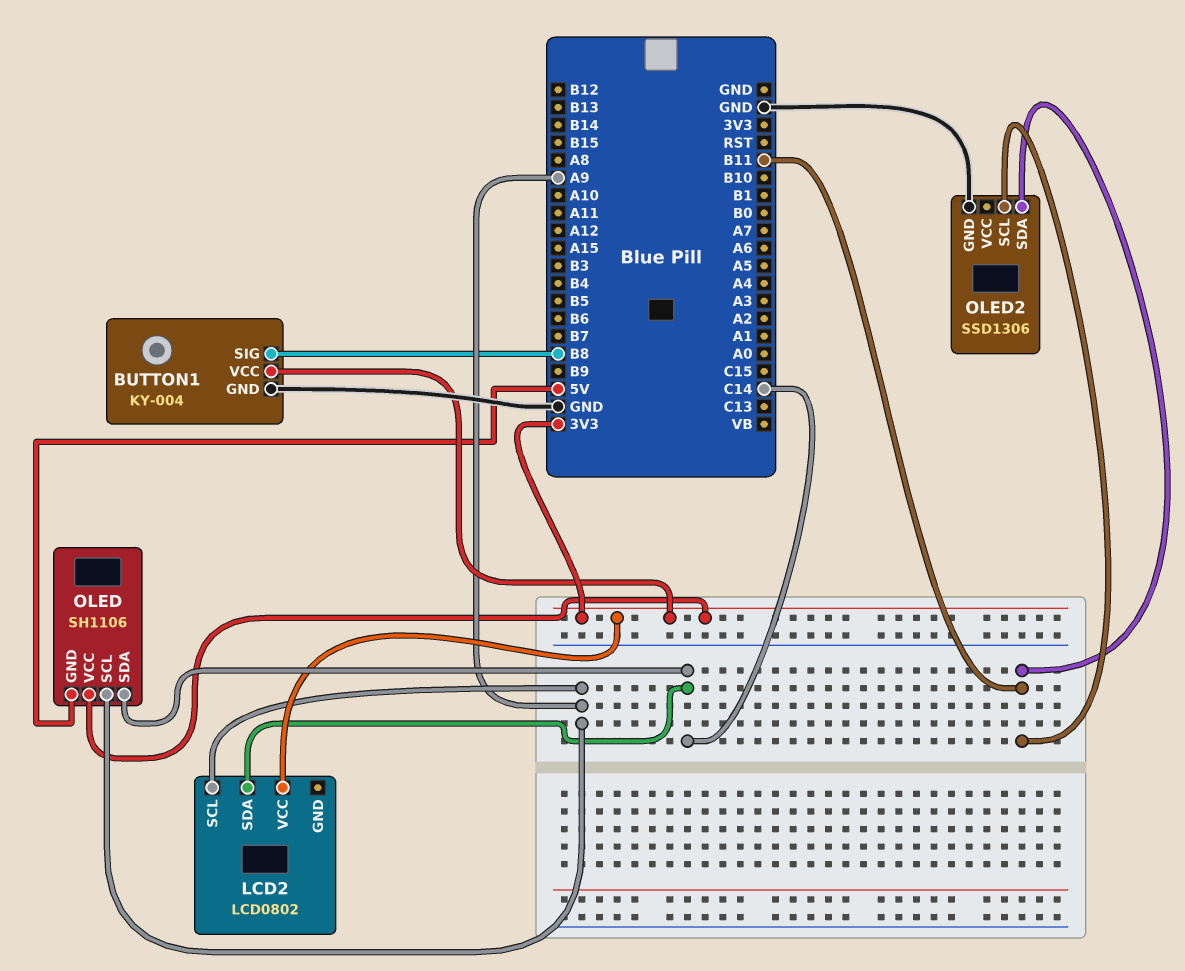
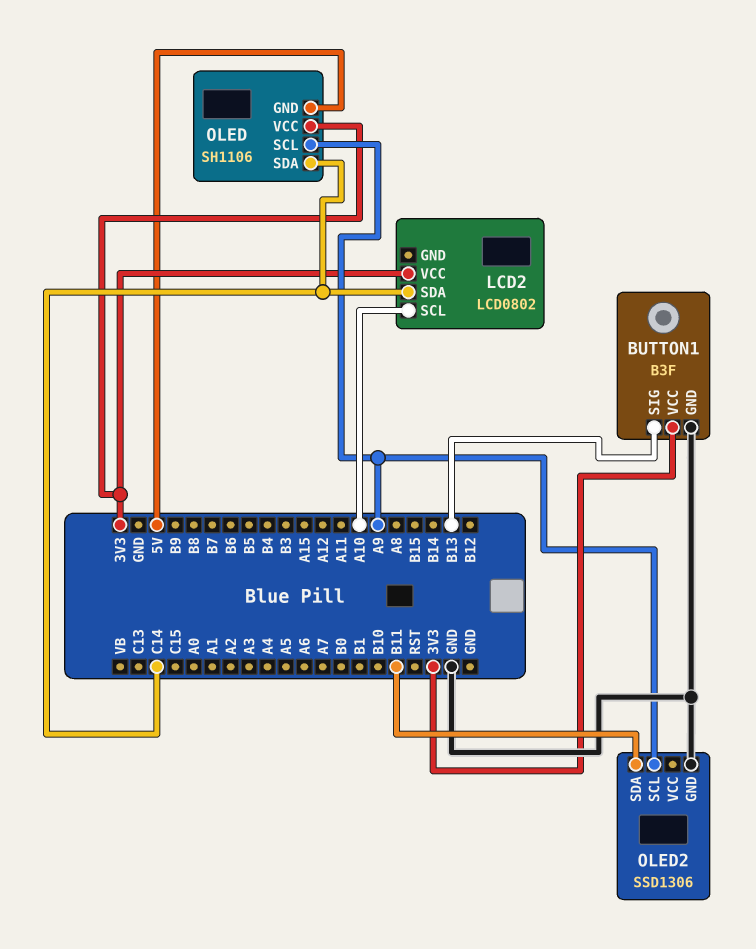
BUTTON1: KY-004 -> B3F
BUTTON1 pin SIG: B8 -> B13
LCD2 pin SCL: A9 -> A10
OLED2 pin SCL: B11 -> A9

